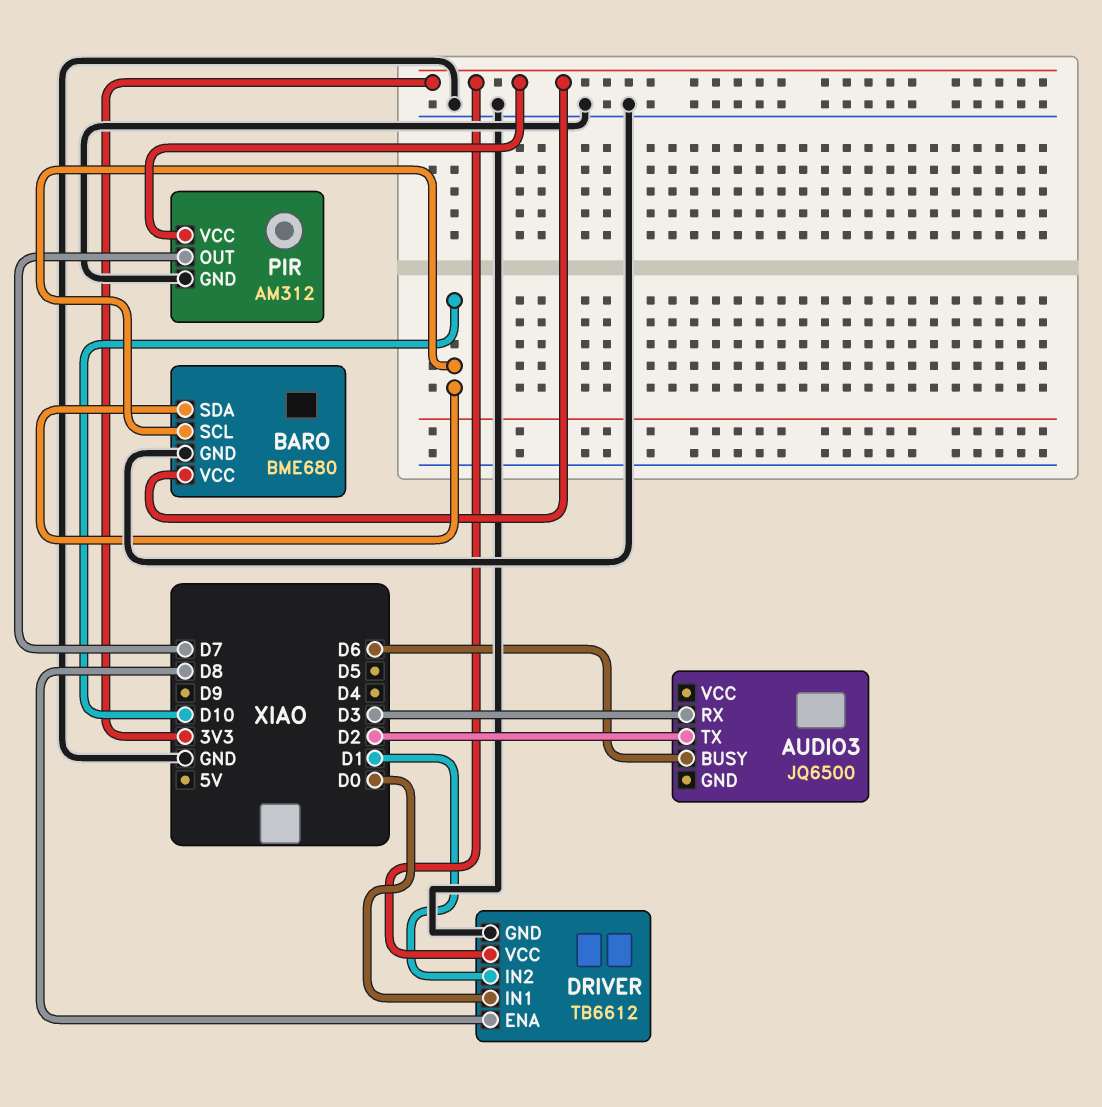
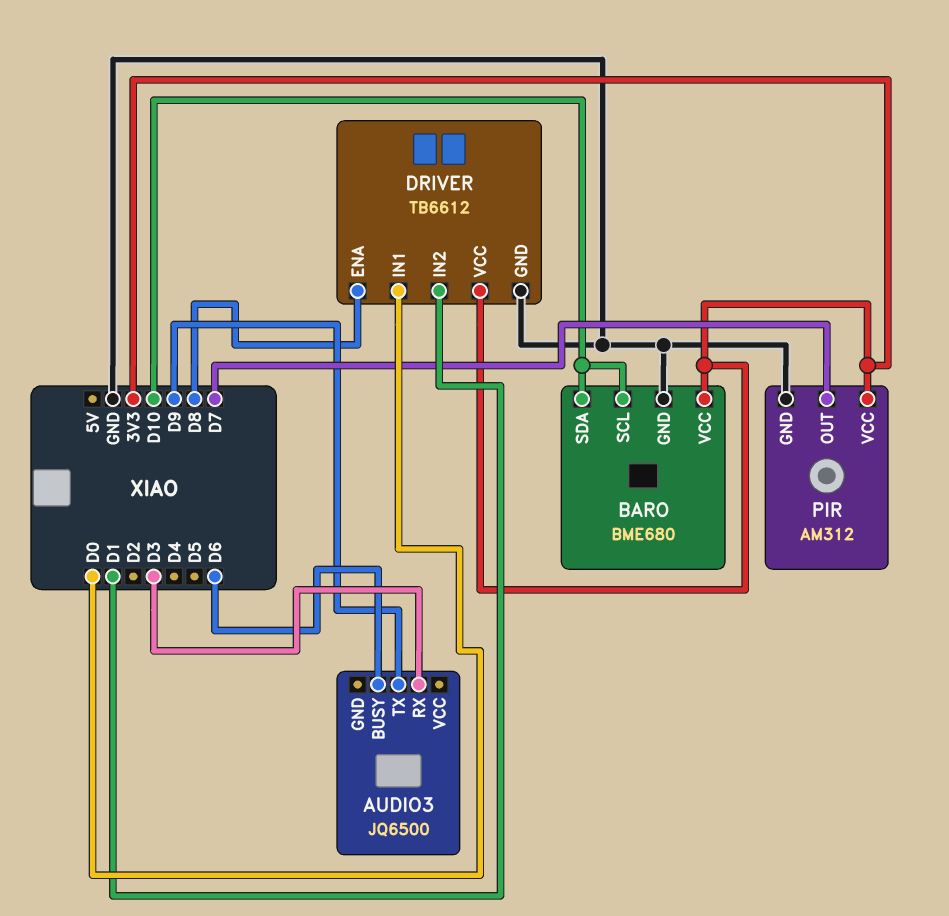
AUDIO3 pin TX: D2 -> D9

